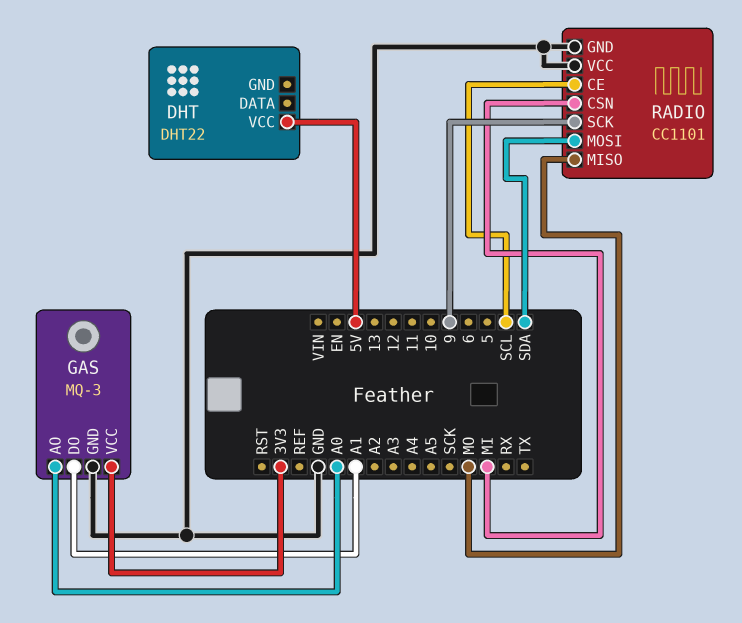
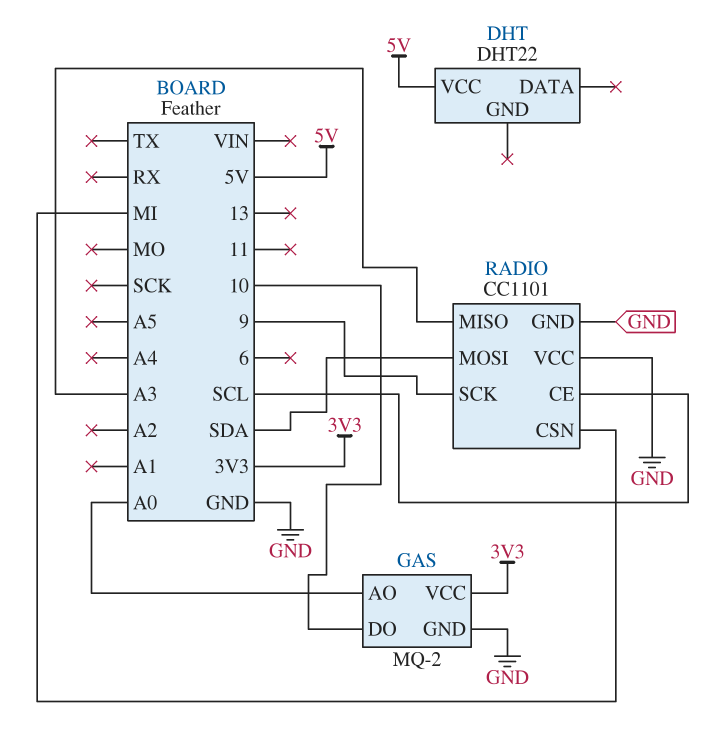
GAS: MQ-3 -> MQ-2
GAS pin DO: A1 -> 10
RADIO pin MISO: MO -> A3

